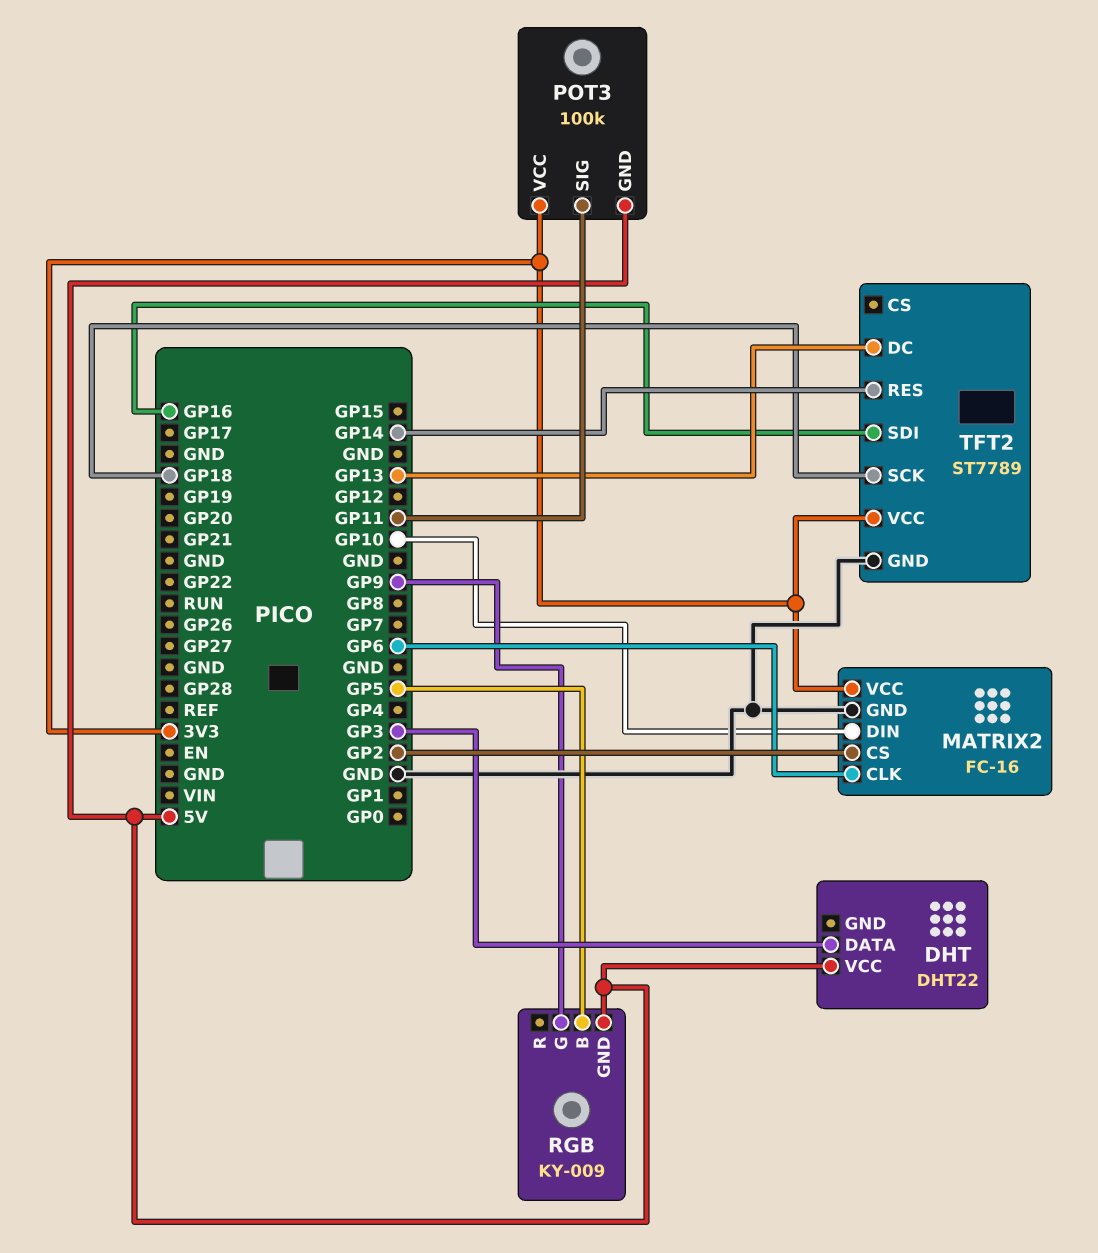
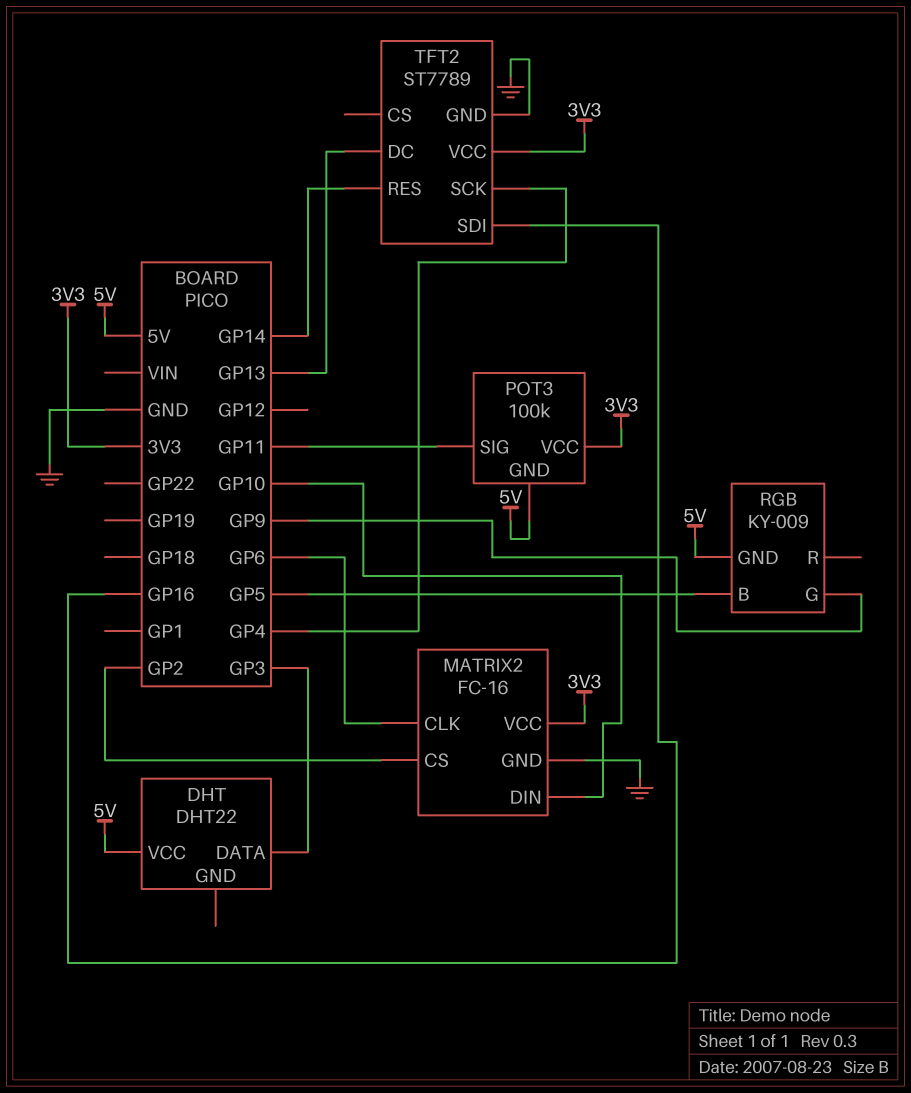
TFT2 pin SCK: GP18 -> GP4

